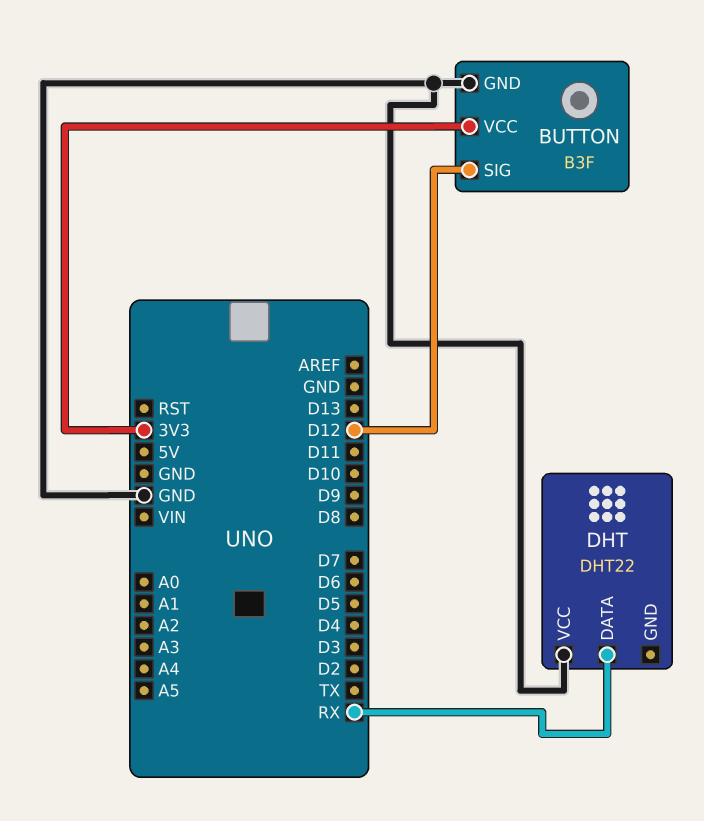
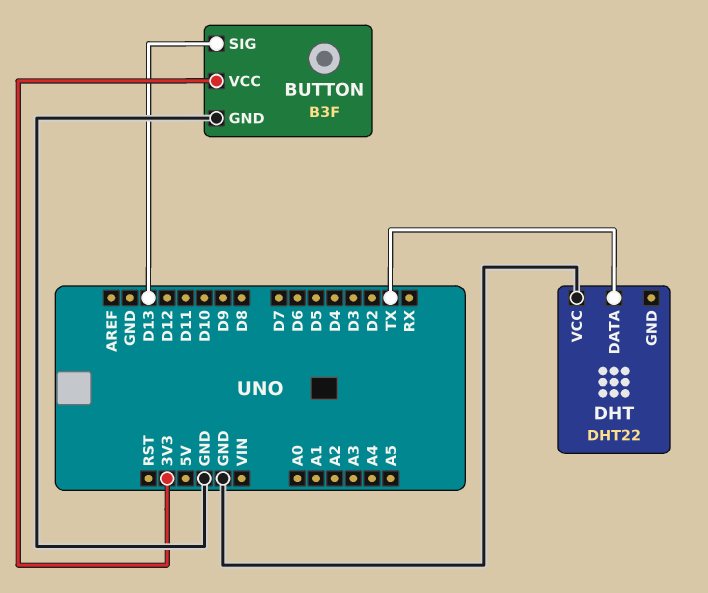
BUTTON pin SIG: D12 -> D13
DHT pin DATA: RX -> TX

